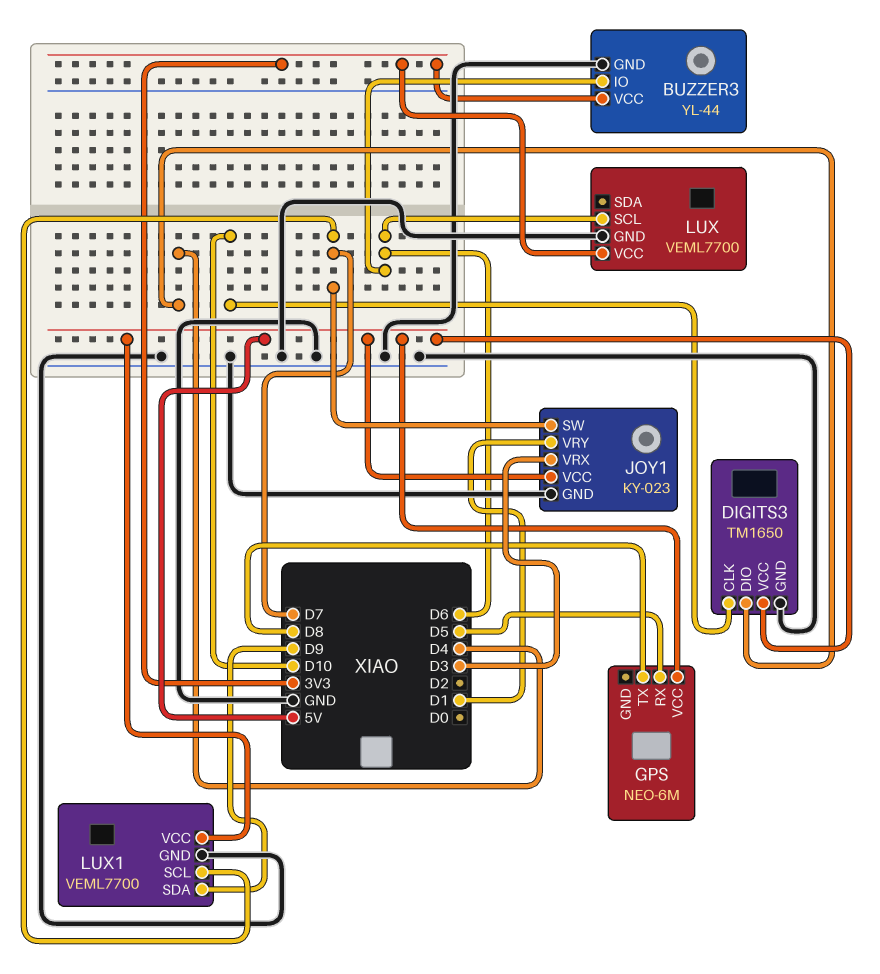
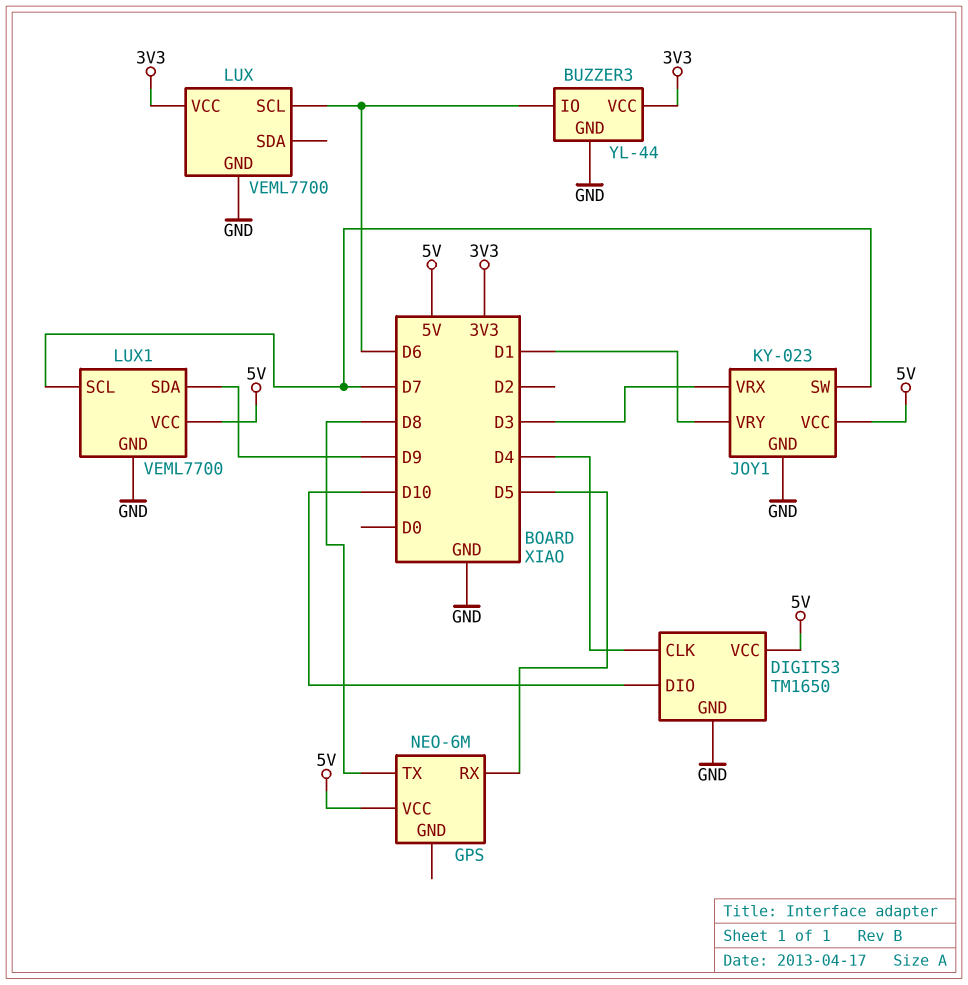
DIGITS3 pin CLK: D10 -> D4
DIGITS3 pin DIO: D4 -> D10

